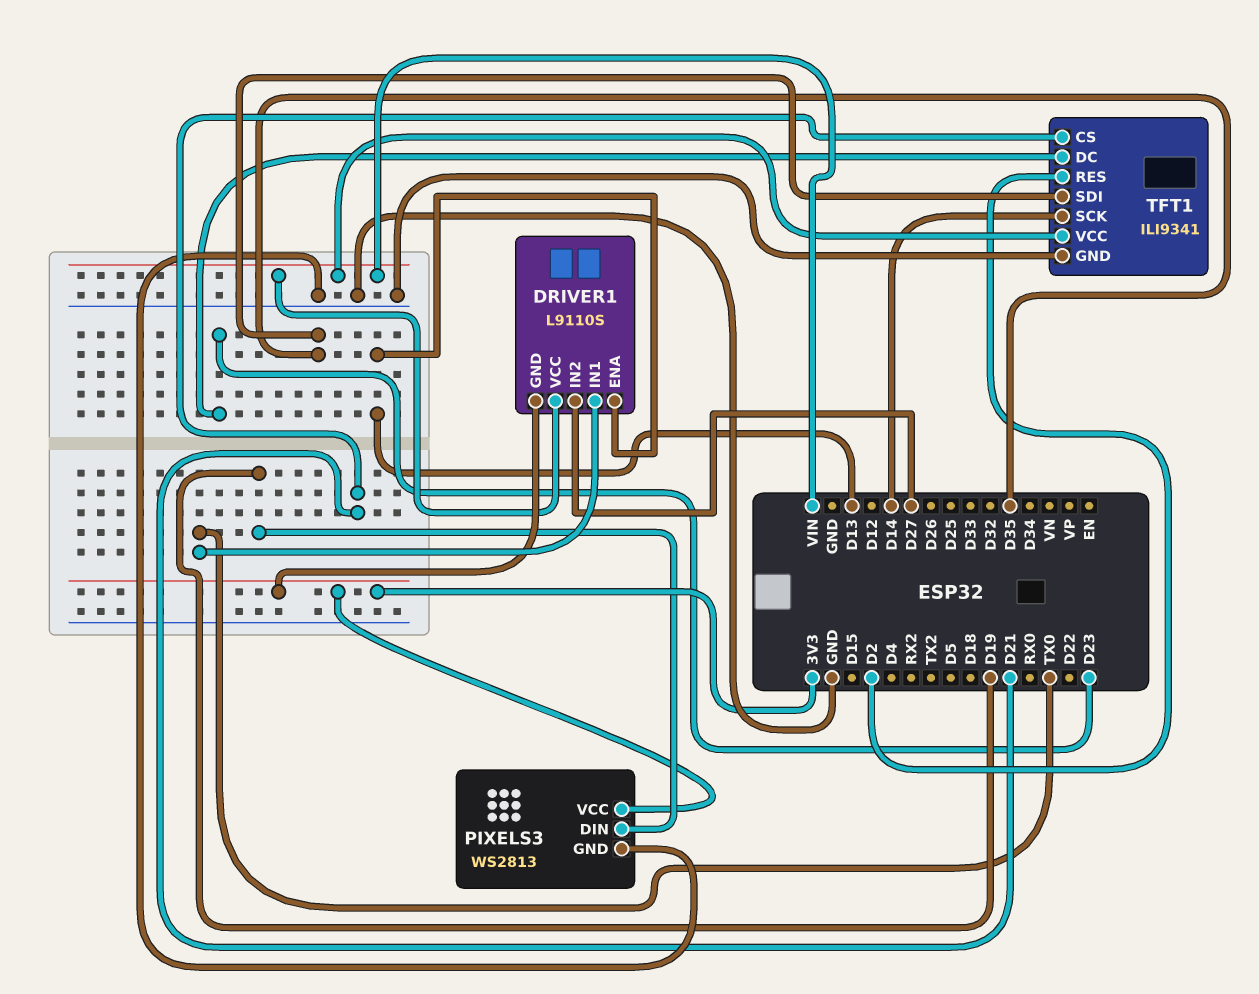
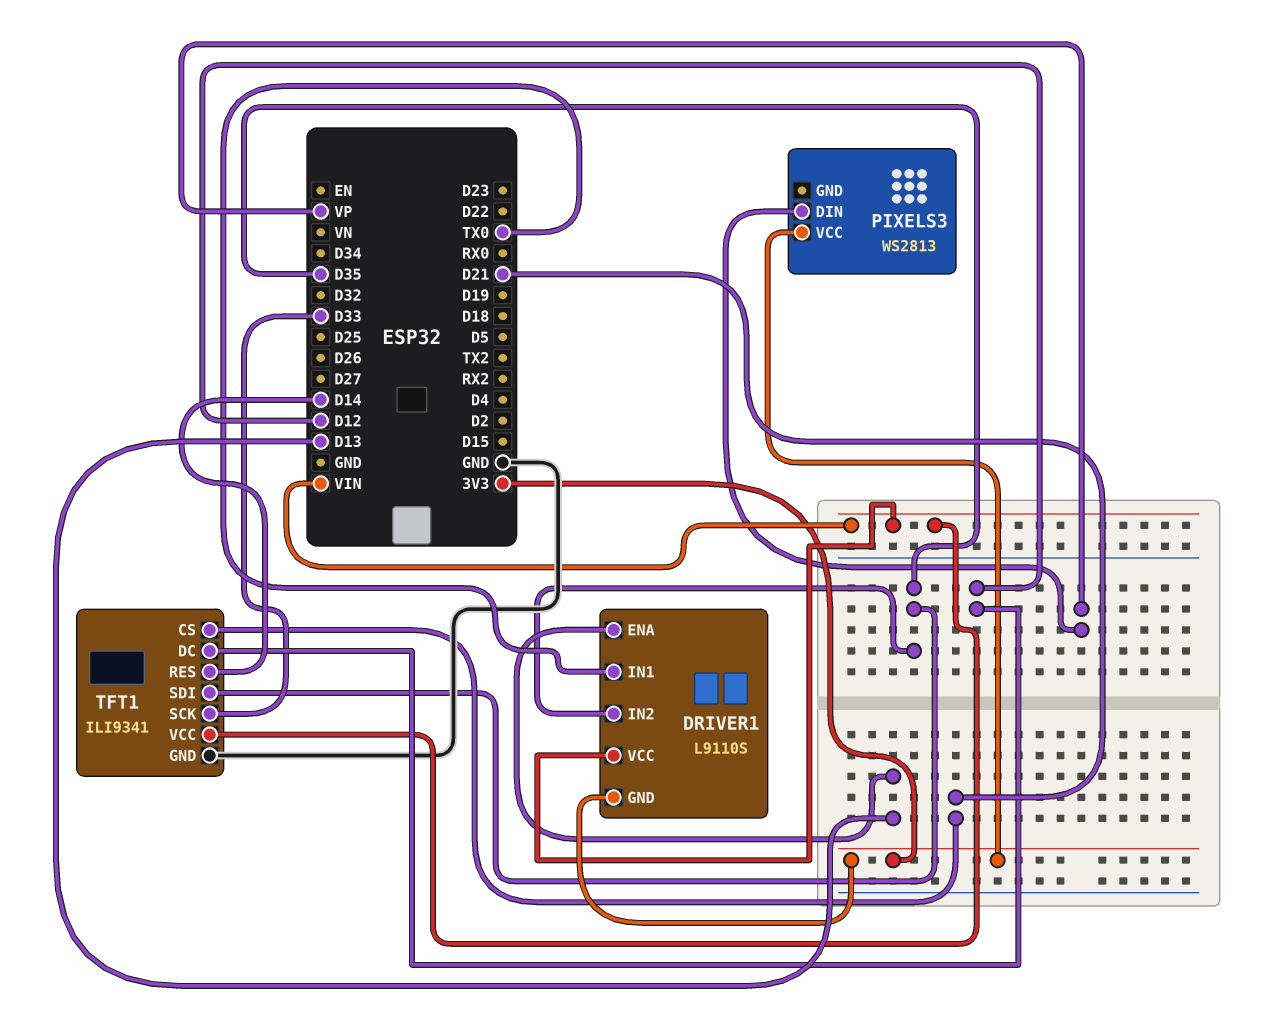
DRIVER1 pin IN2: D27 -> D35
PIXELS3 pin DIN: D19 -> VP
PIXELS3 pin GND: GND -> none
TFT1 pin DC: D23 -> D12
TFT1 pin RES: D2 -> D14
TFT1 pin SCK: D14 -> D33

